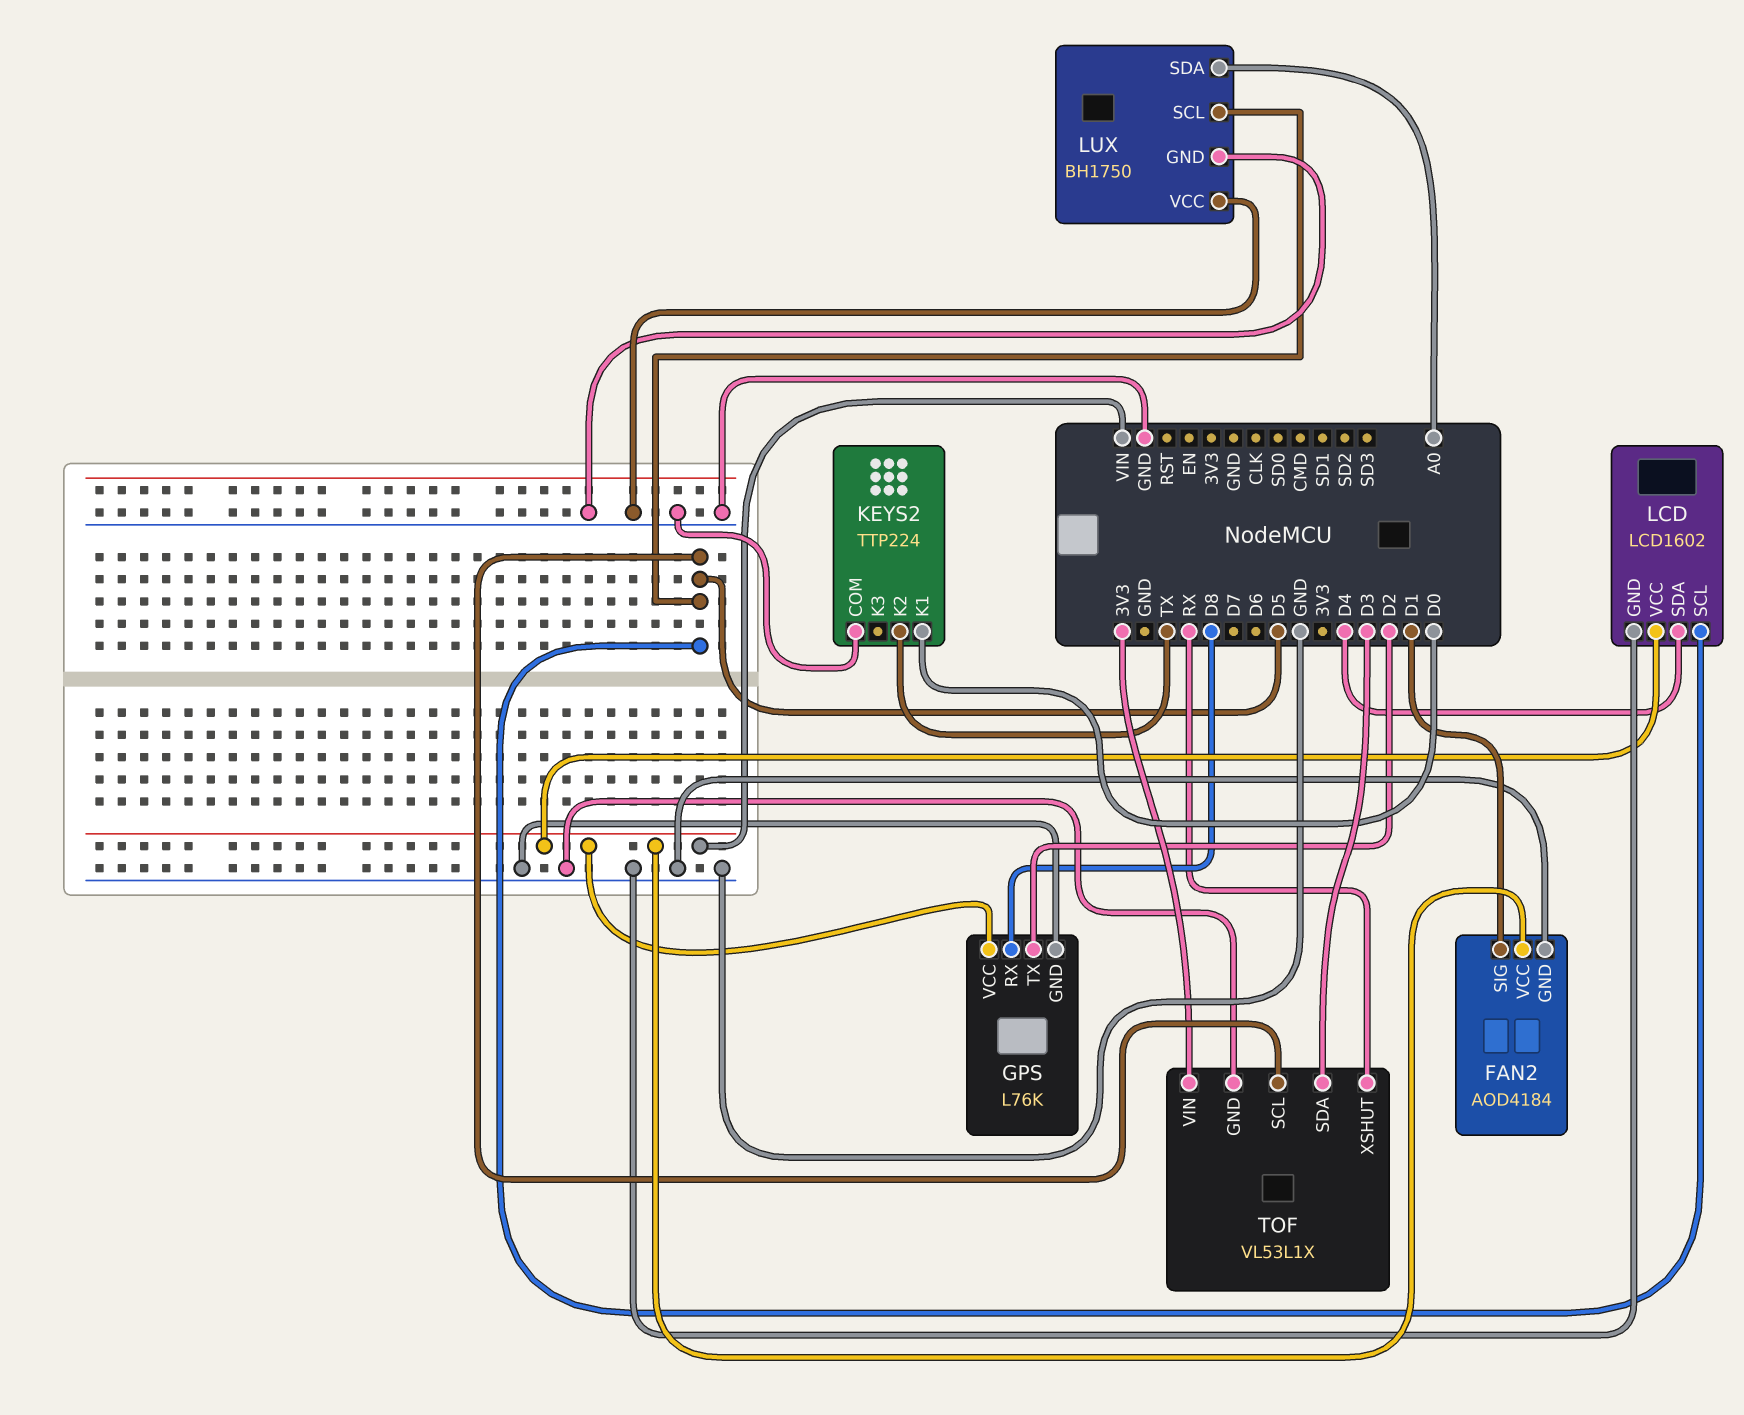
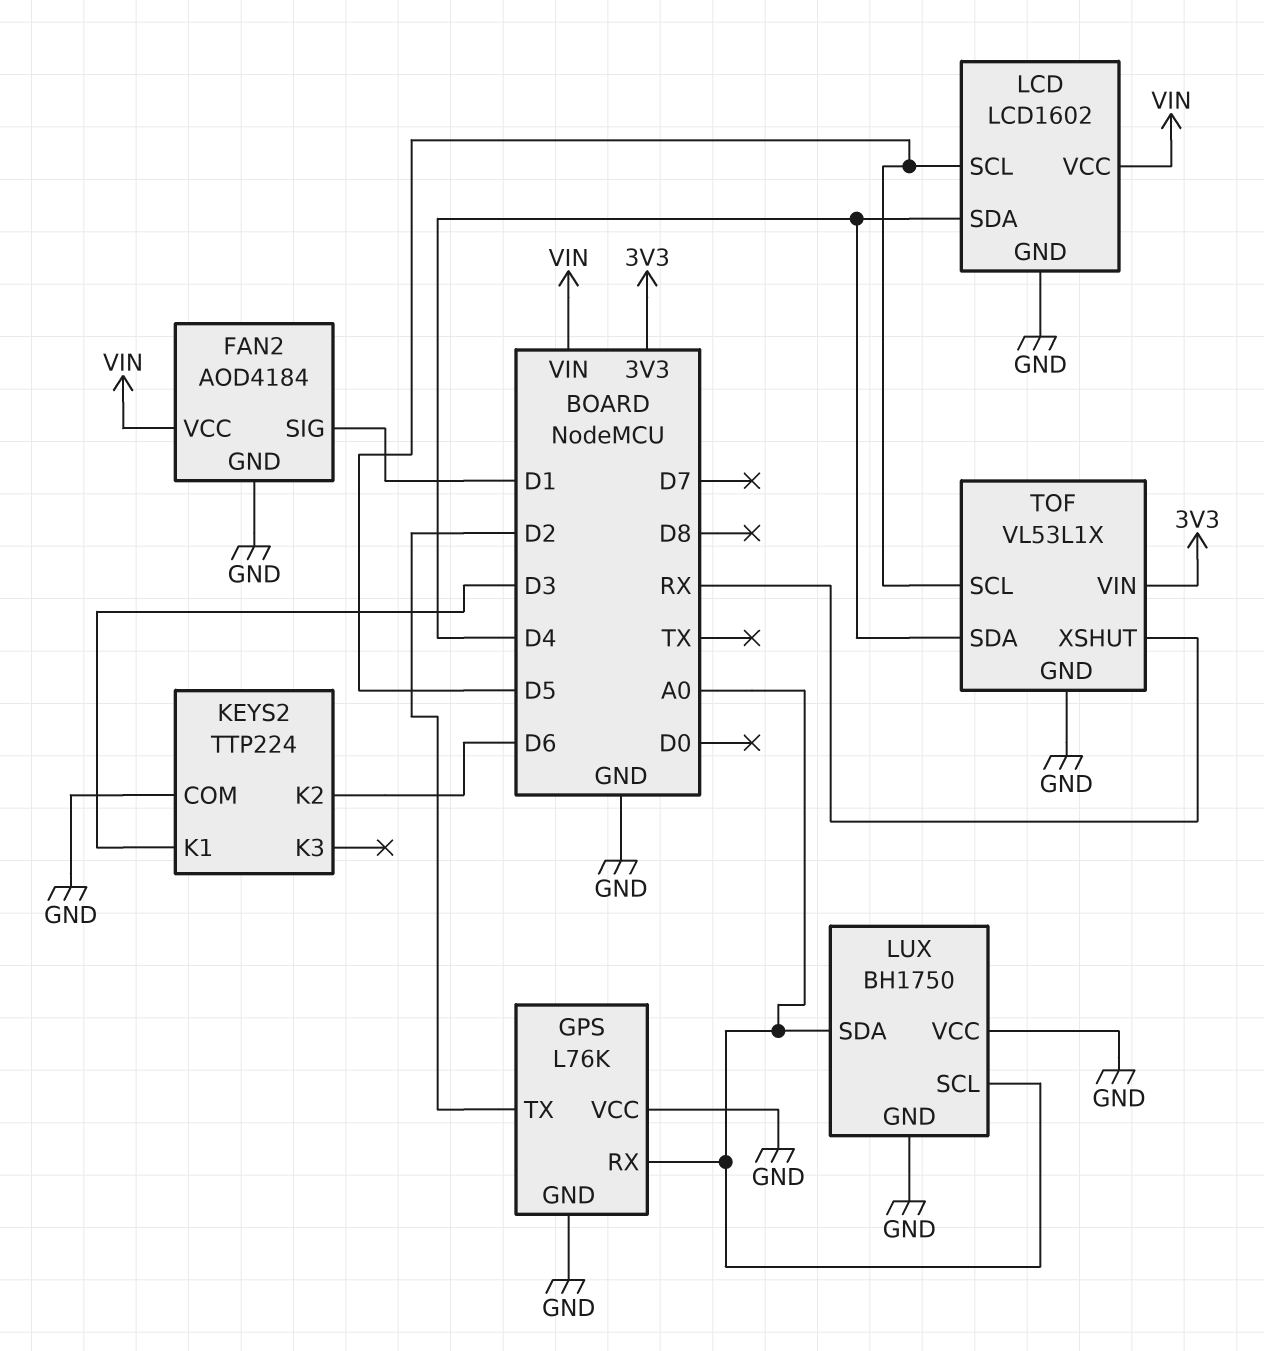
GPS pin RX: D8 -> A0
GPS pin VCC: VIN -> GND
KEYS2 pin K1: D0 -> D3
KEYS2 pin K2: TX -> D6
LUX pin SCL: D5 -> A0
TOF pin SDA: D3 -> D4

